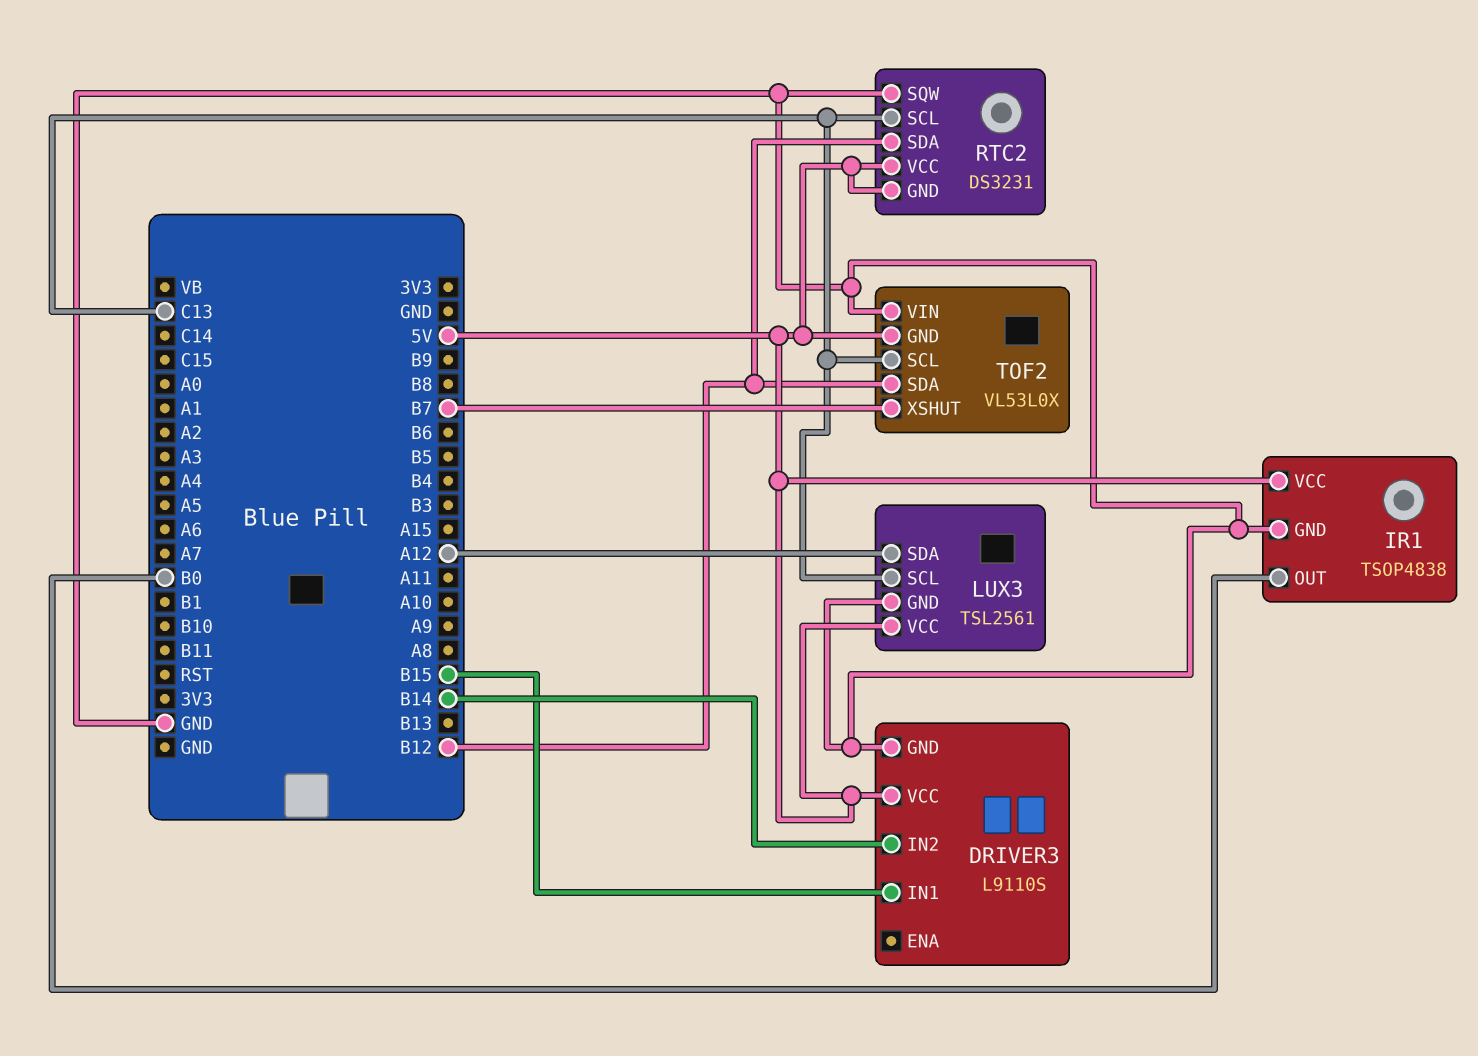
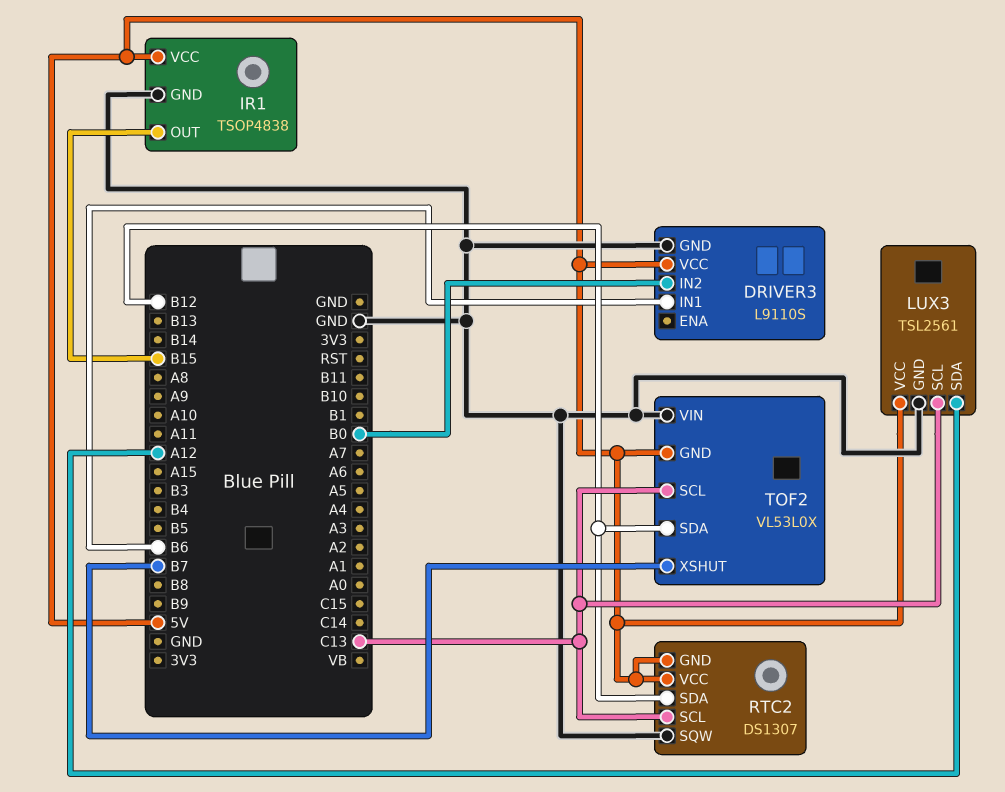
DRIVER3 pin IN1: B15 -> B6
DRIVER3 pin IN2: B14 -> B0
IR1 pin OUT: B0 -> B15
RTC2: DS3231 -> DS1307

